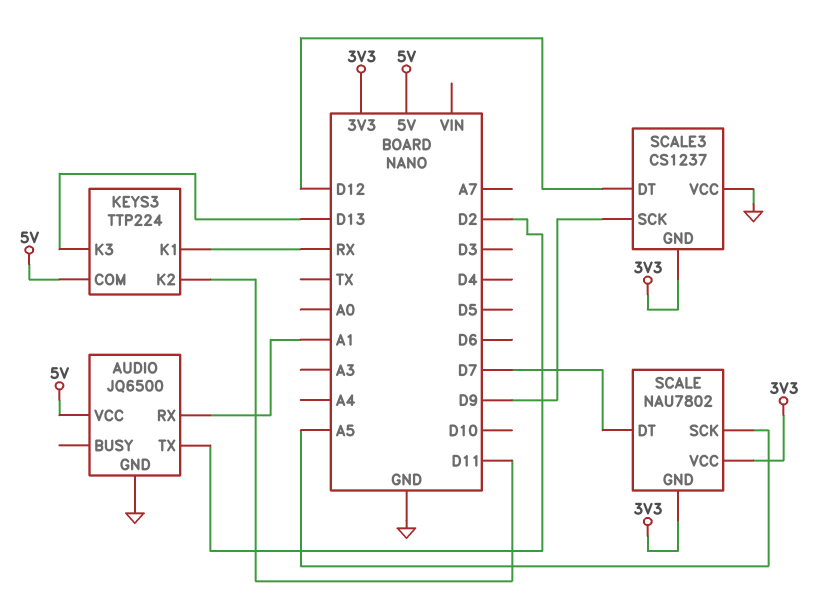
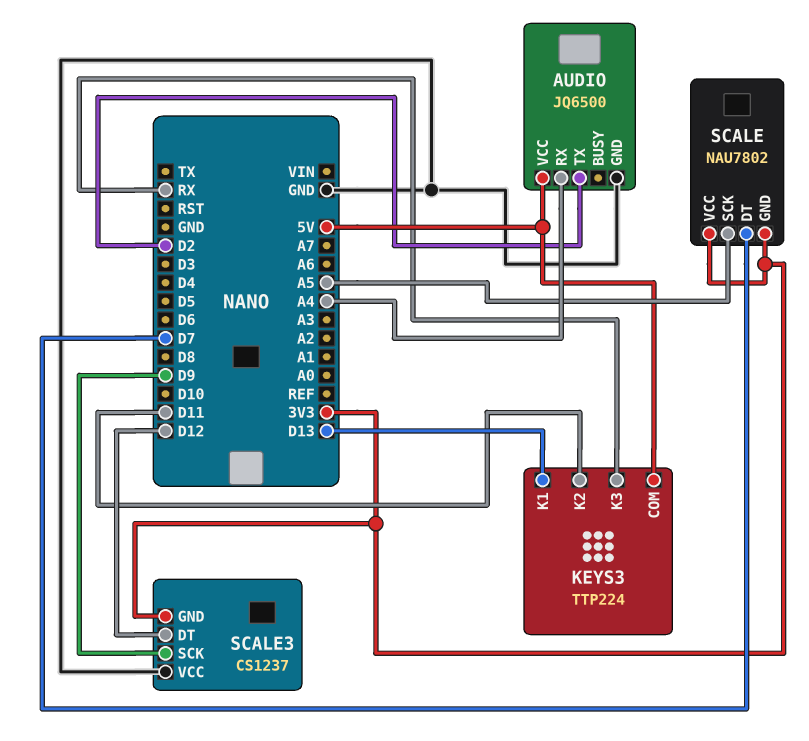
AUDIO pin RX: A1 -> A4
KEYS3 pin K1: RX -> D13
KEYS3 pin K3: D13 -> RX

